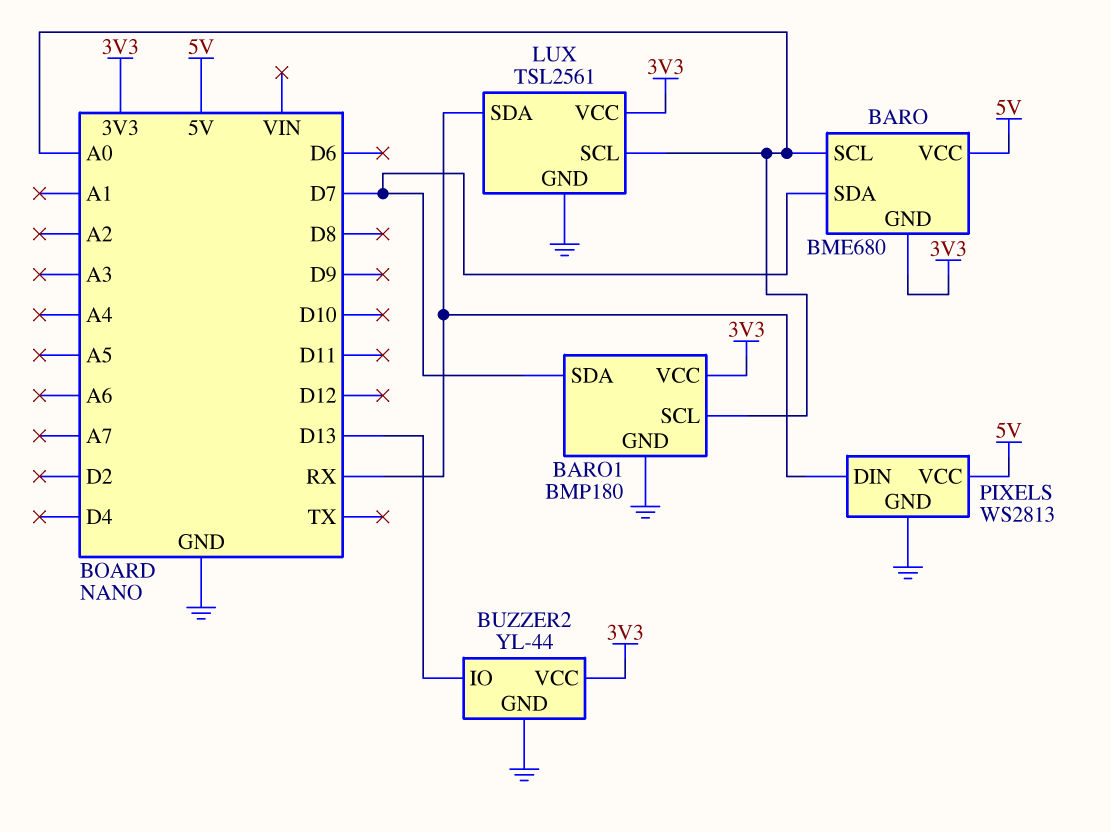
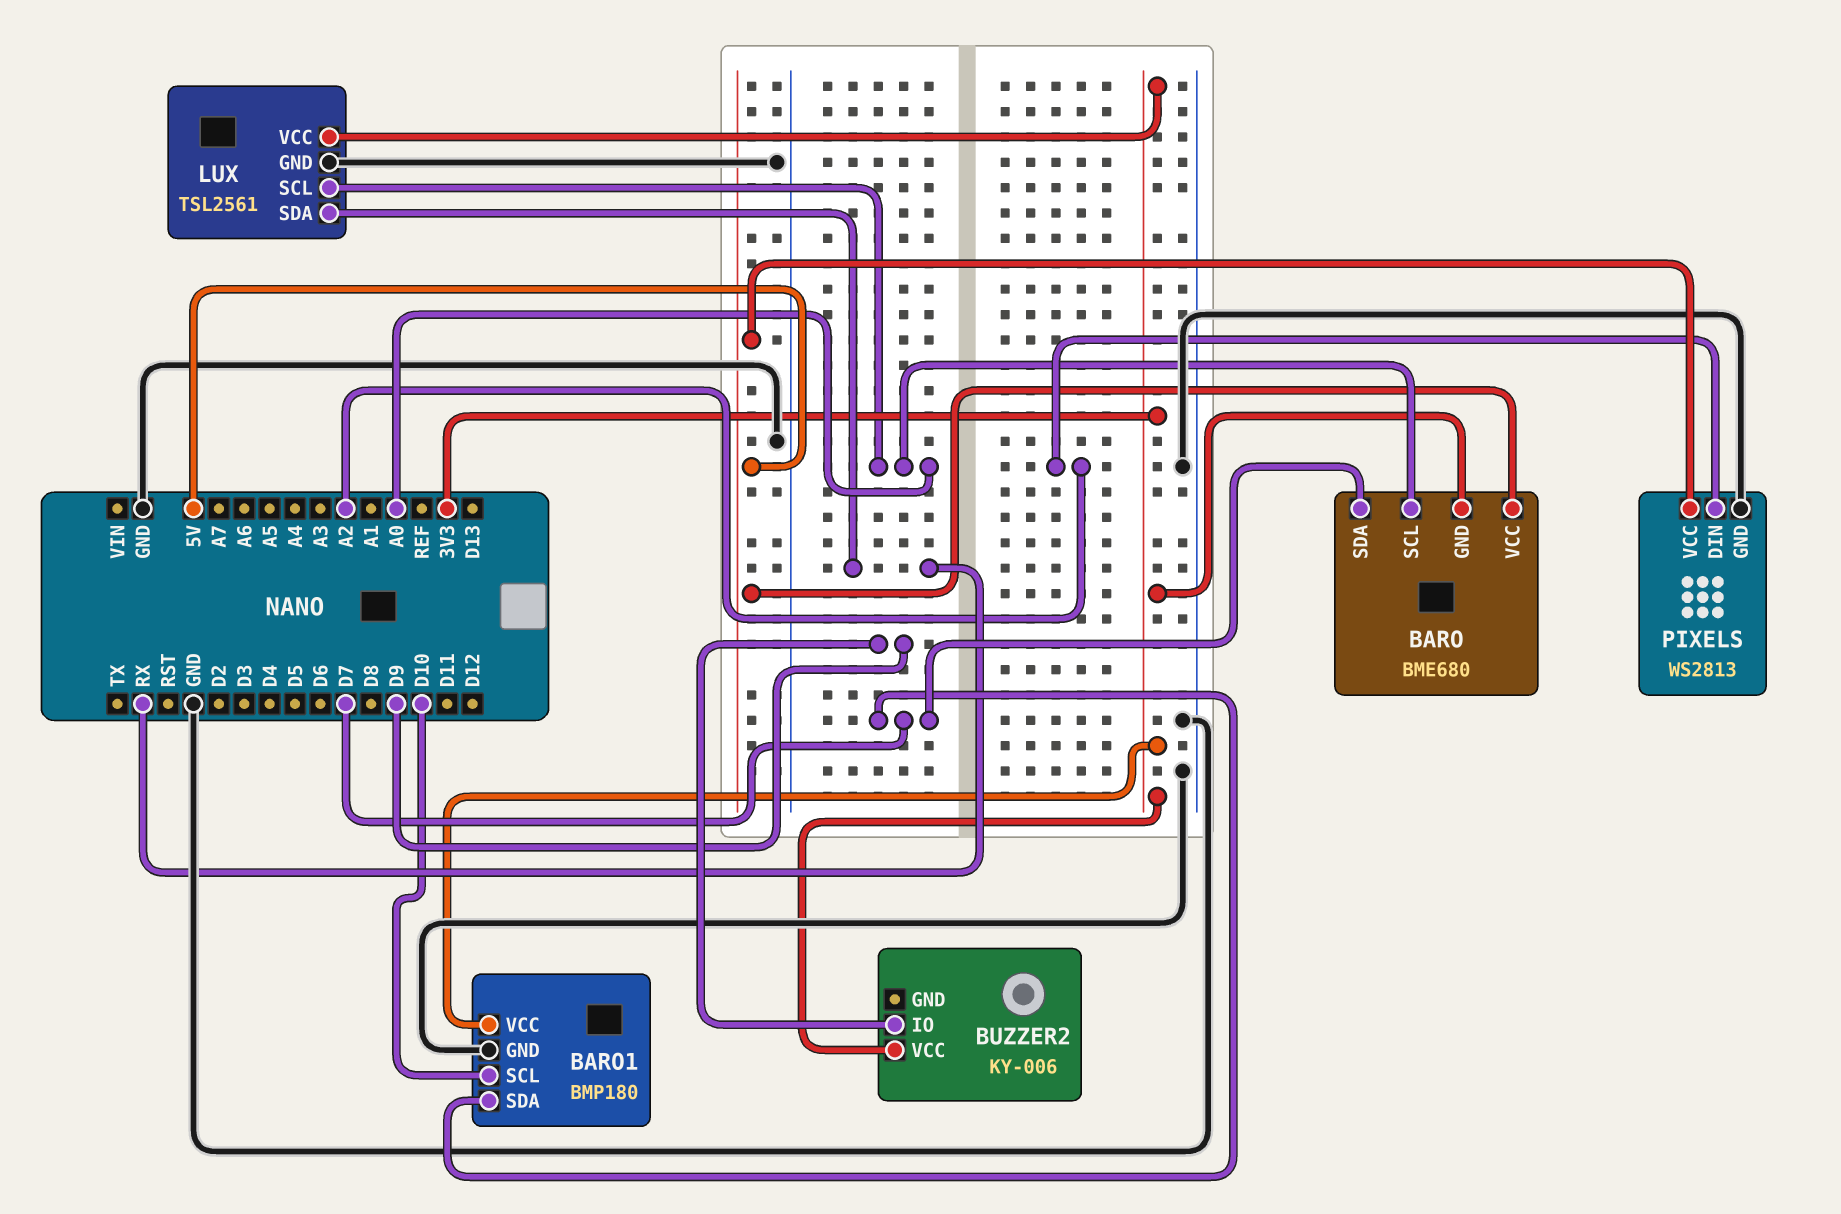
BARO1 pin SCL: A0 -> D10
BUZZER2: YL-44 -> KY-006
BUZZER2 pin GND: GND -> none
BUZZER2 pin IO: D13 -> D9
PIXELS pin DIN: RX -> A2

